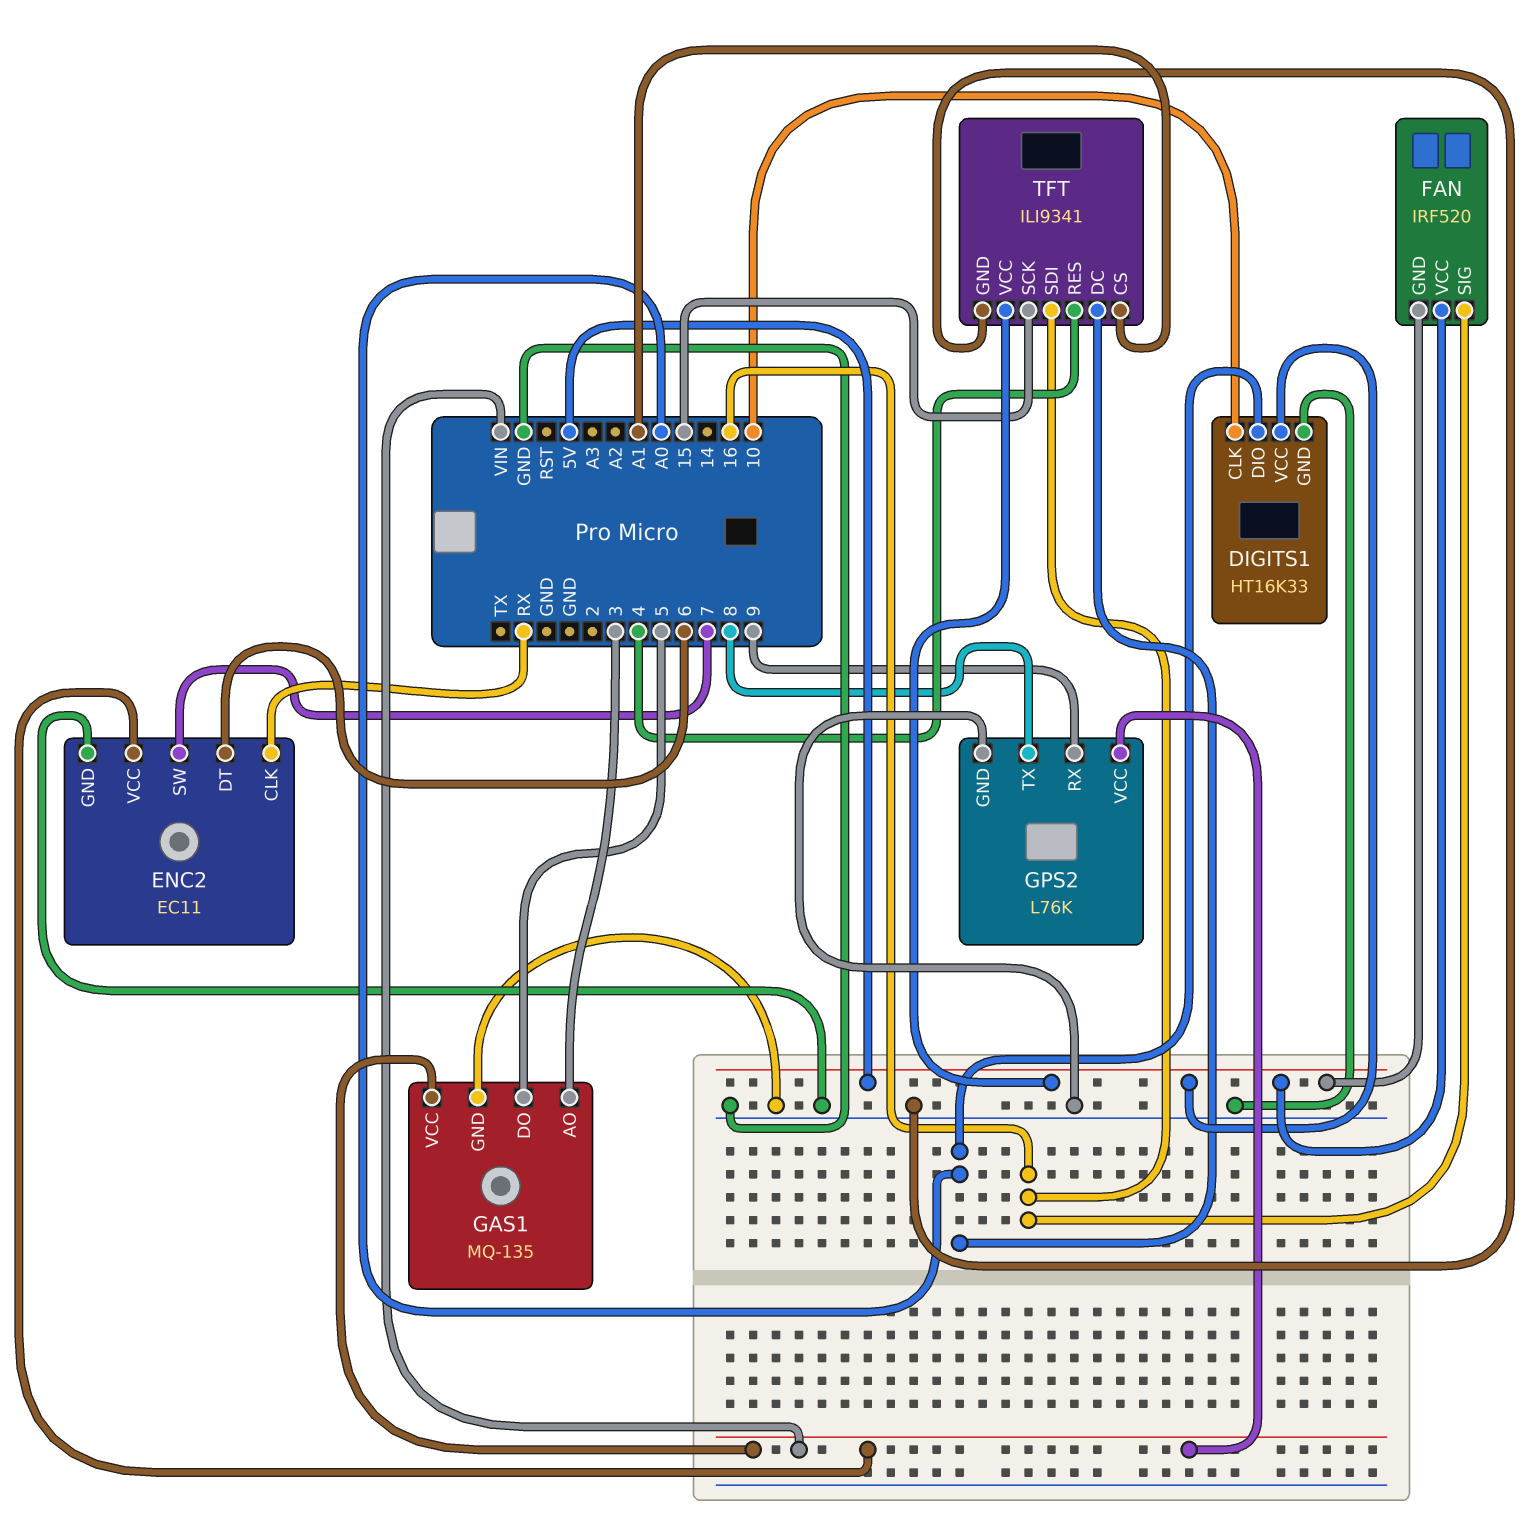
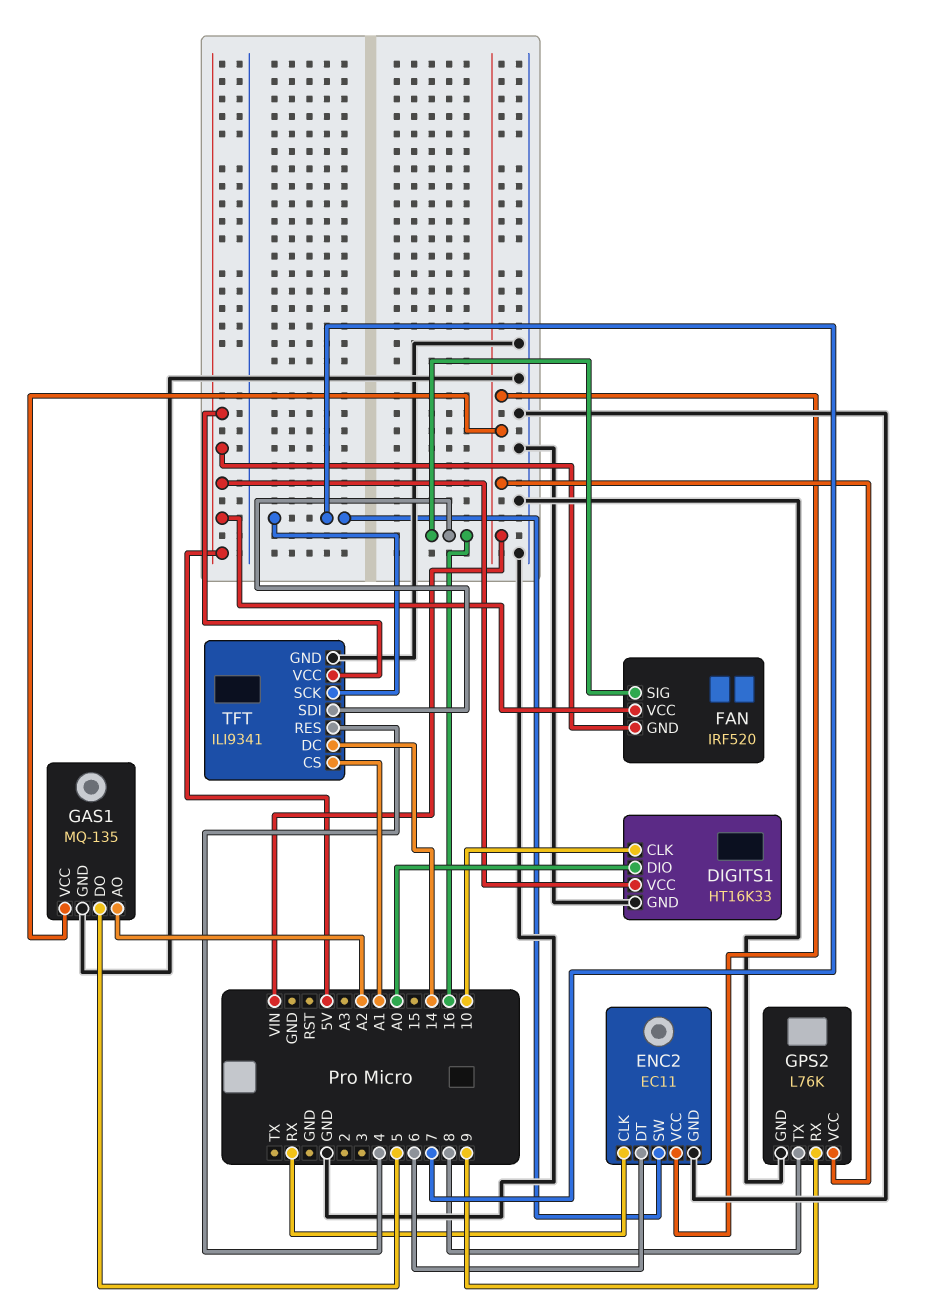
GAS1 pin AO: 3 -> A2
TFT pin DC: A0 -> 14
TFT pin SCK: 15 -> 7

